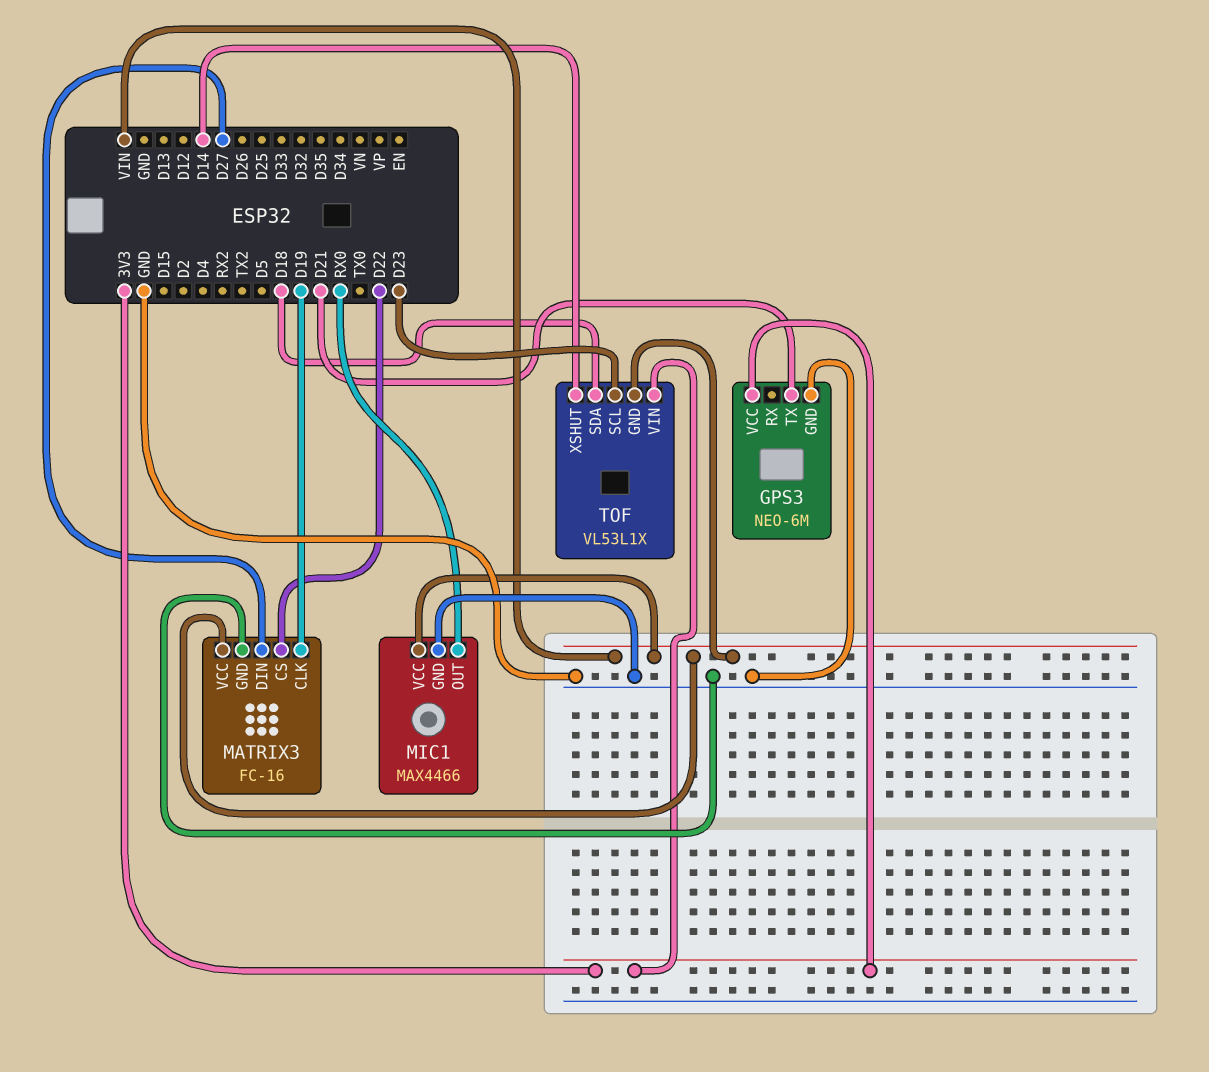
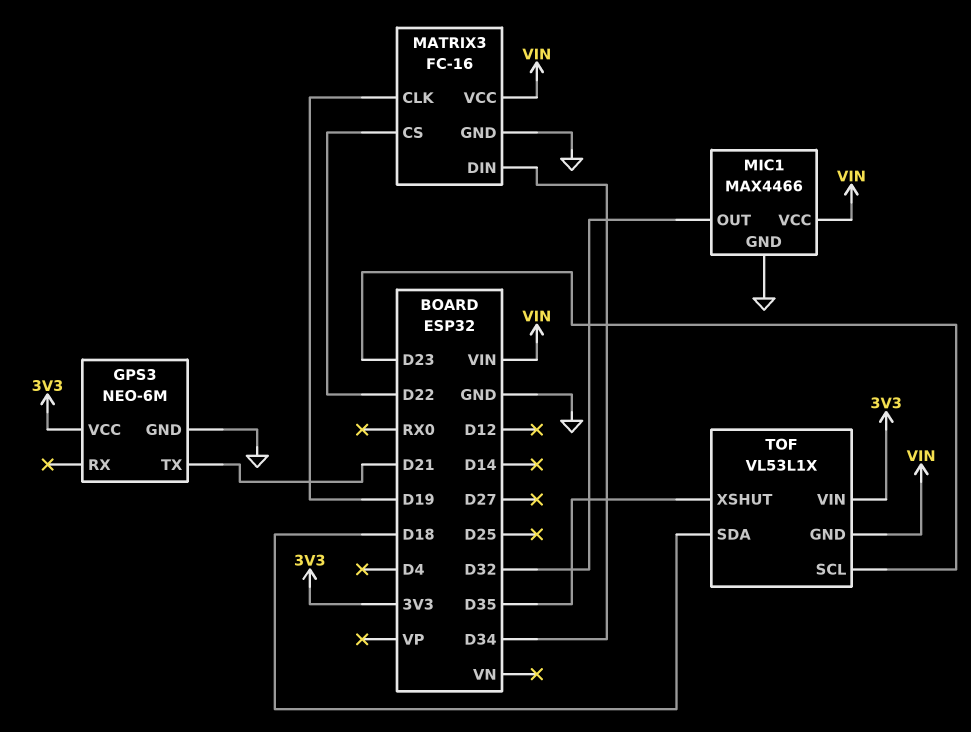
MATRIX3 pin DIN: D27 -> D34
MIC1 pin OUT: RX0 -> D32
TOF pin XSHUT: D14 -> D35

